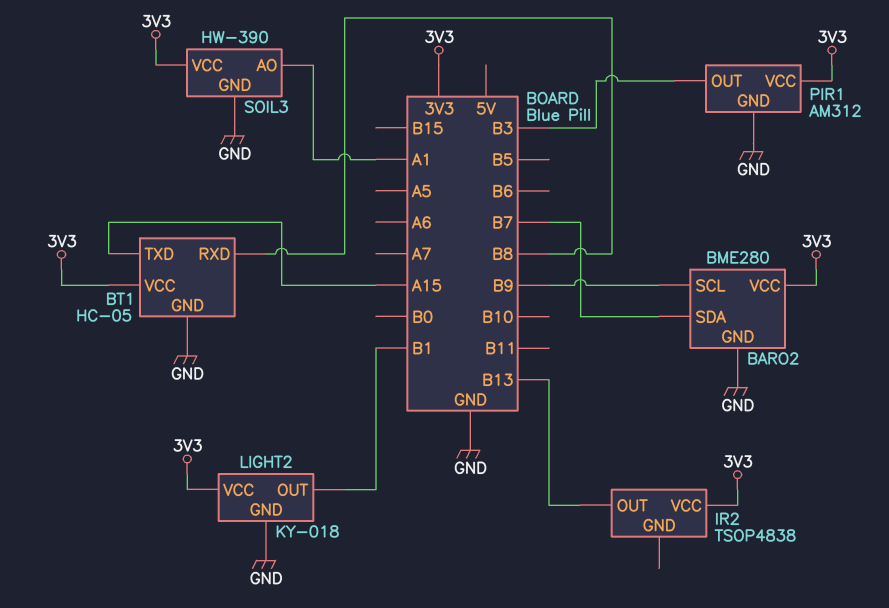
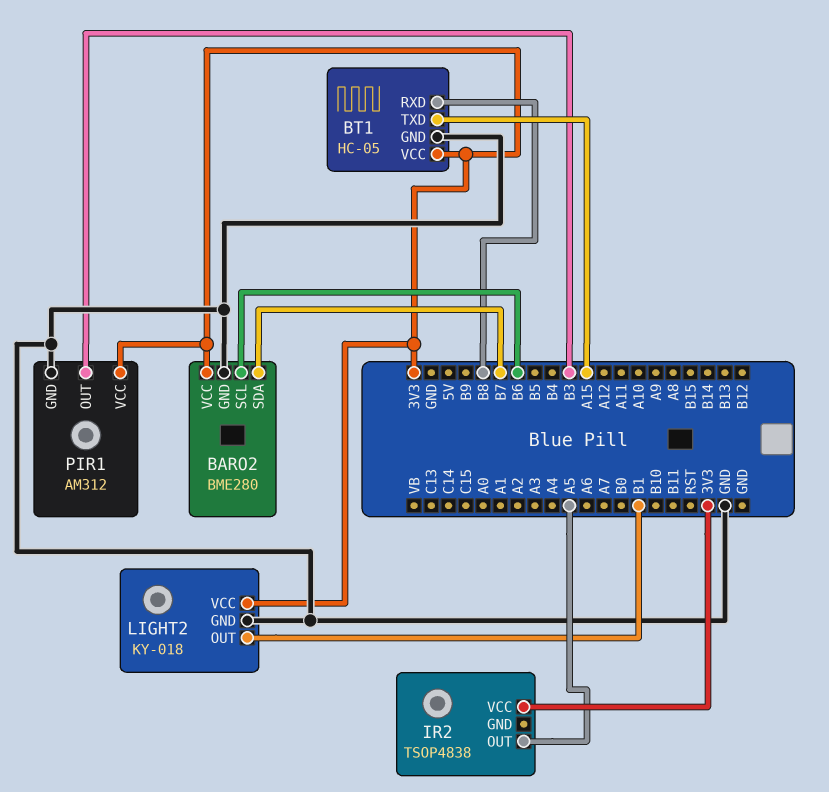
BARO2 pin SCL: B9 -> B6
IR2 pin OUT: B13 -> A5
SOIL3: HW-390 -> none
SOIL3 pin AO: A1 -> none
SOIL3 pin GND: GND -> none
SOIL3 pin VCC: 3V3 -> none

